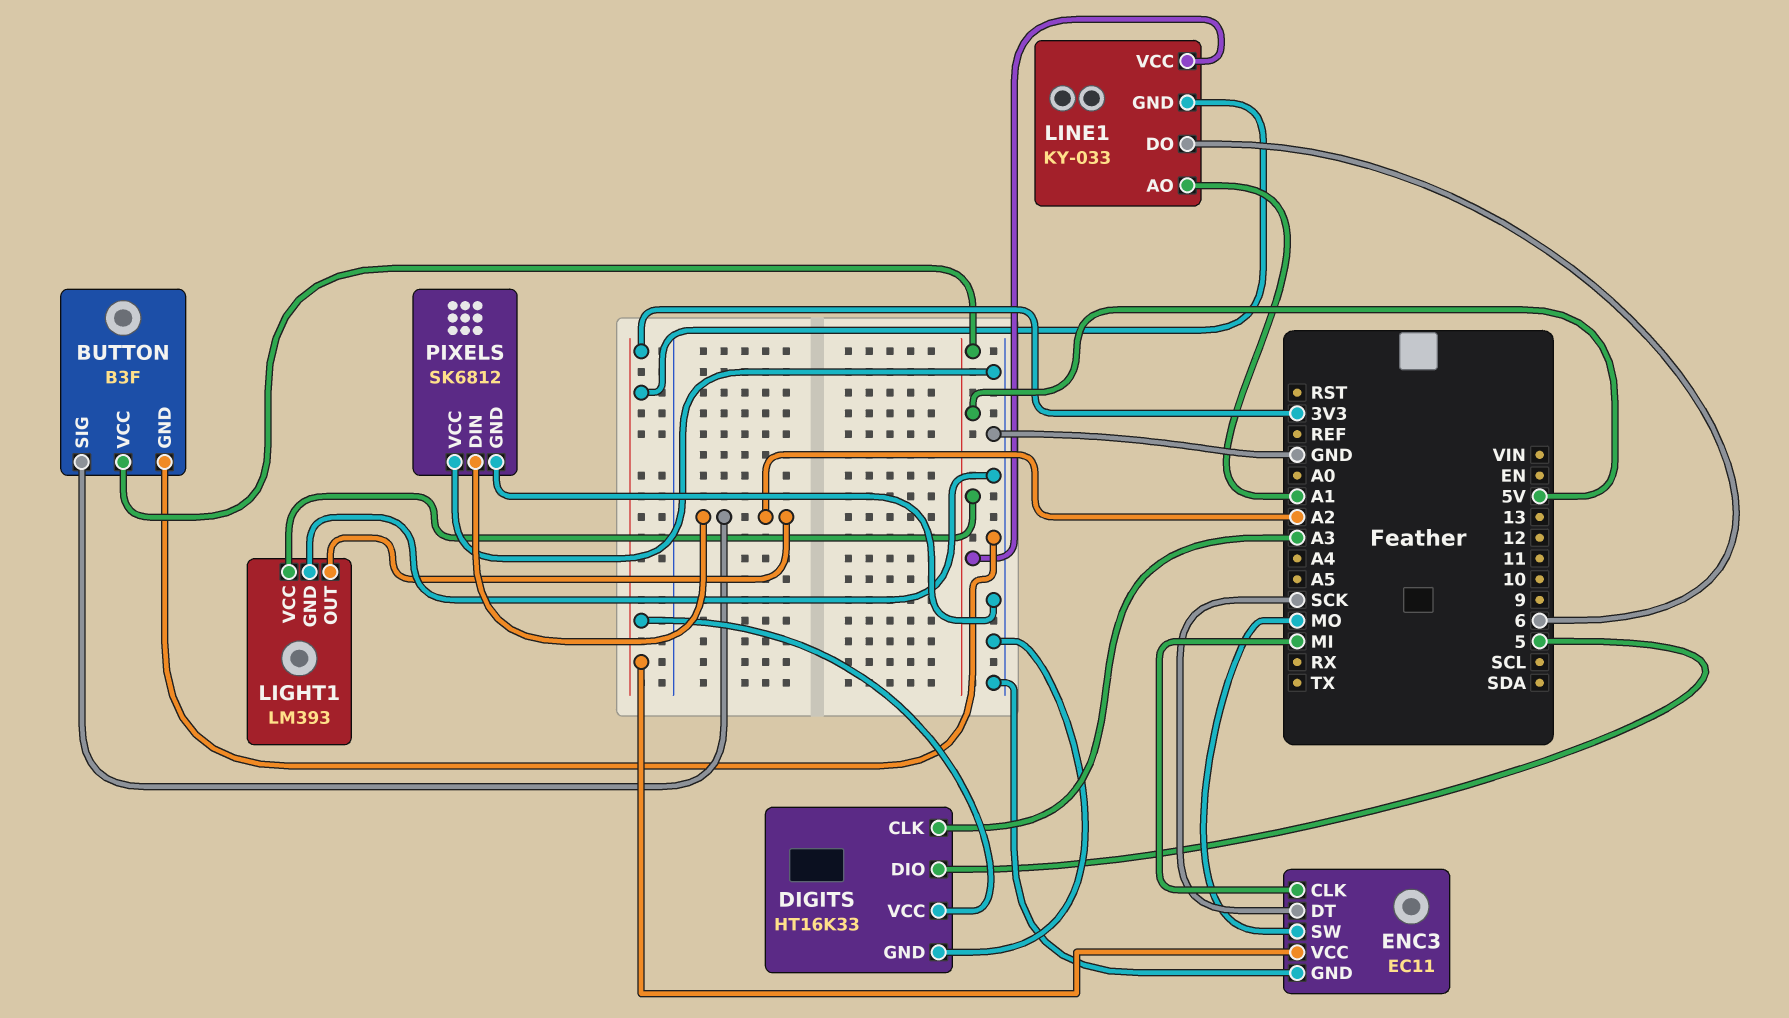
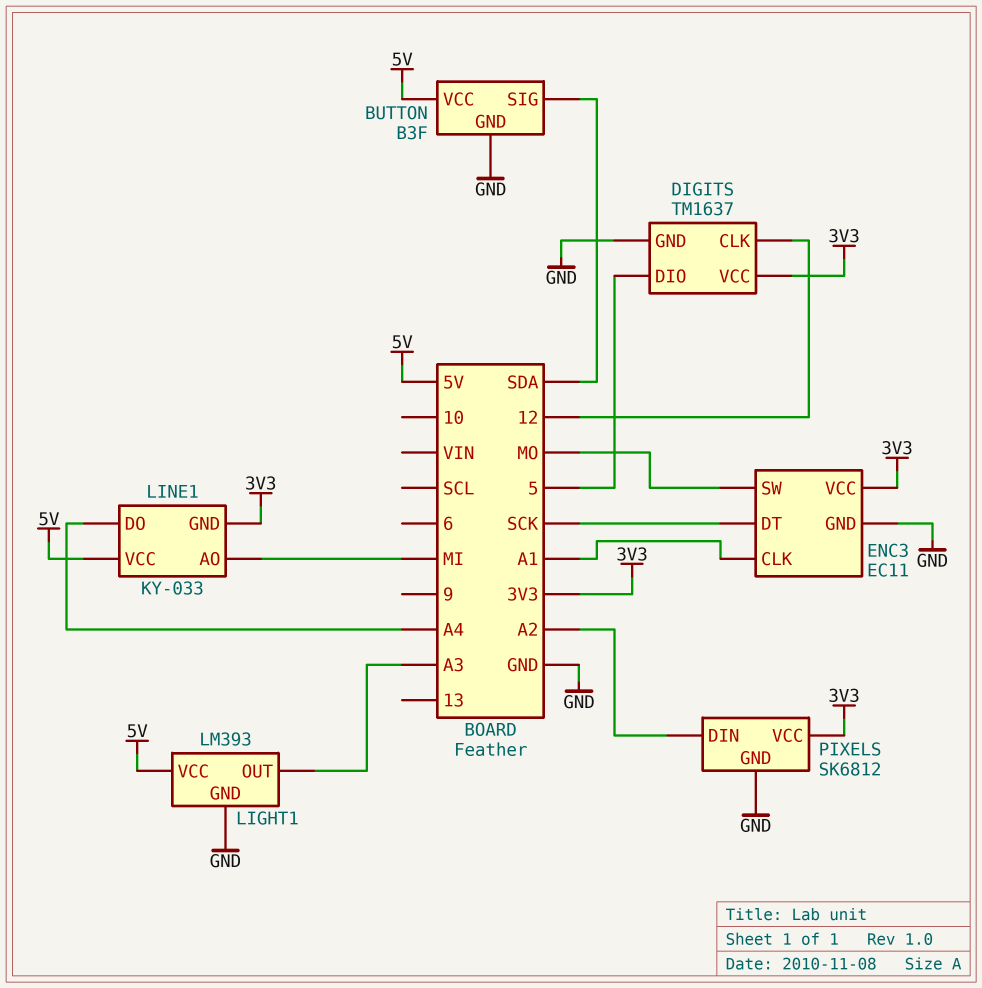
BUTTON pin SIG: A2 -> SDA
DIGITS: HT16K33 -> TM1637
DIGITS pin CLK: A3 -> 12
ENC3 pin CLK: MI -> A1
LIGHT1 pin OUT: A2 -> A3
LINE1 pin AO: A1 -> MI
LINE1 pin DO: 6 -> A4
PIXELS pin VCC: GND -> 3V3

